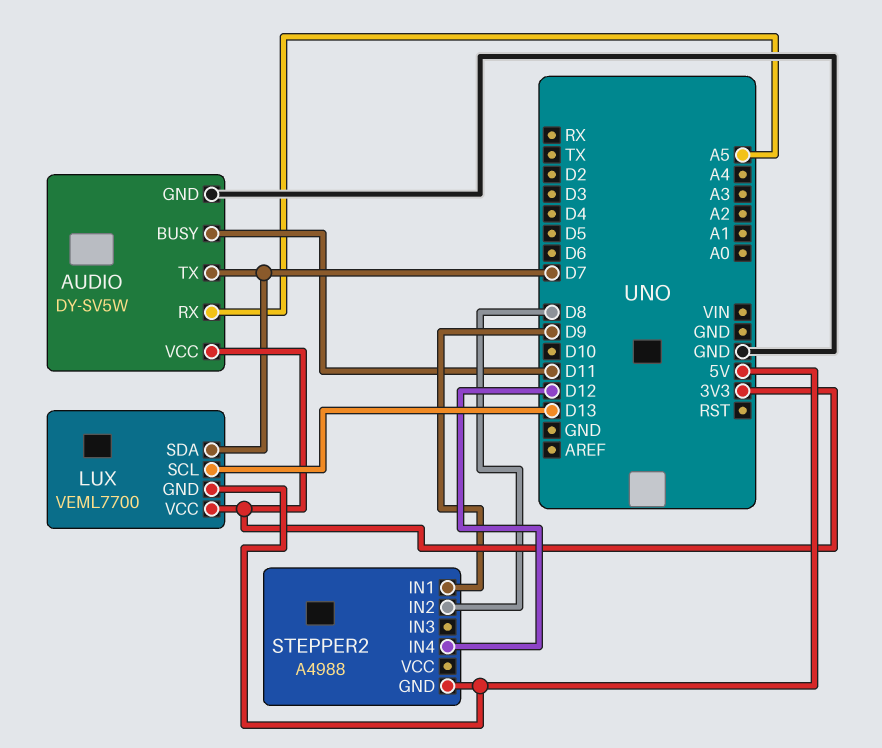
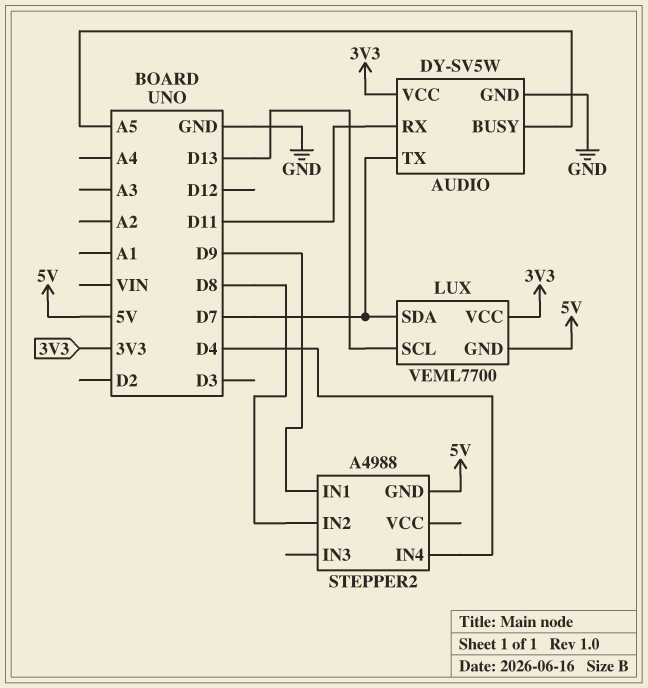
AUDIO pin BUSY: D11 -> A5
AUDIO pin RX: A5 -> D11
STEPPER2 pin IN4: D12 -> D4

